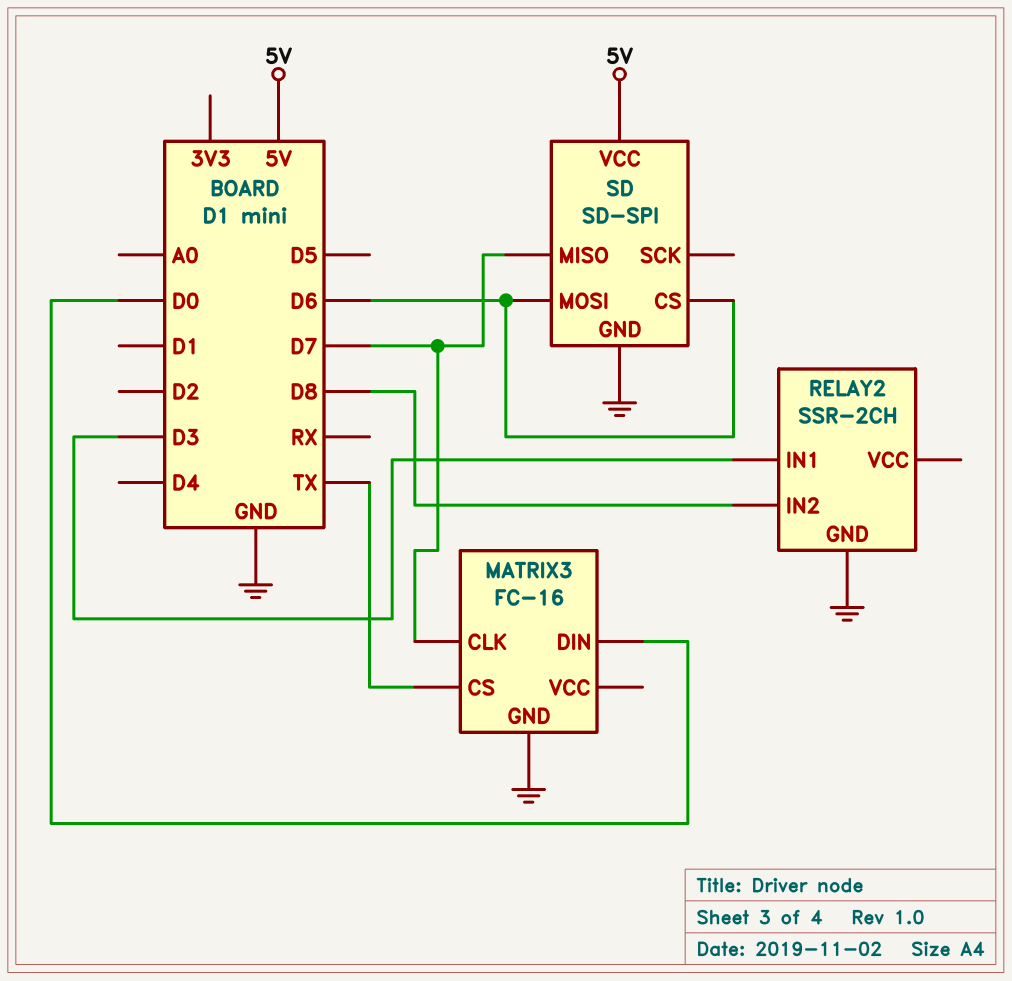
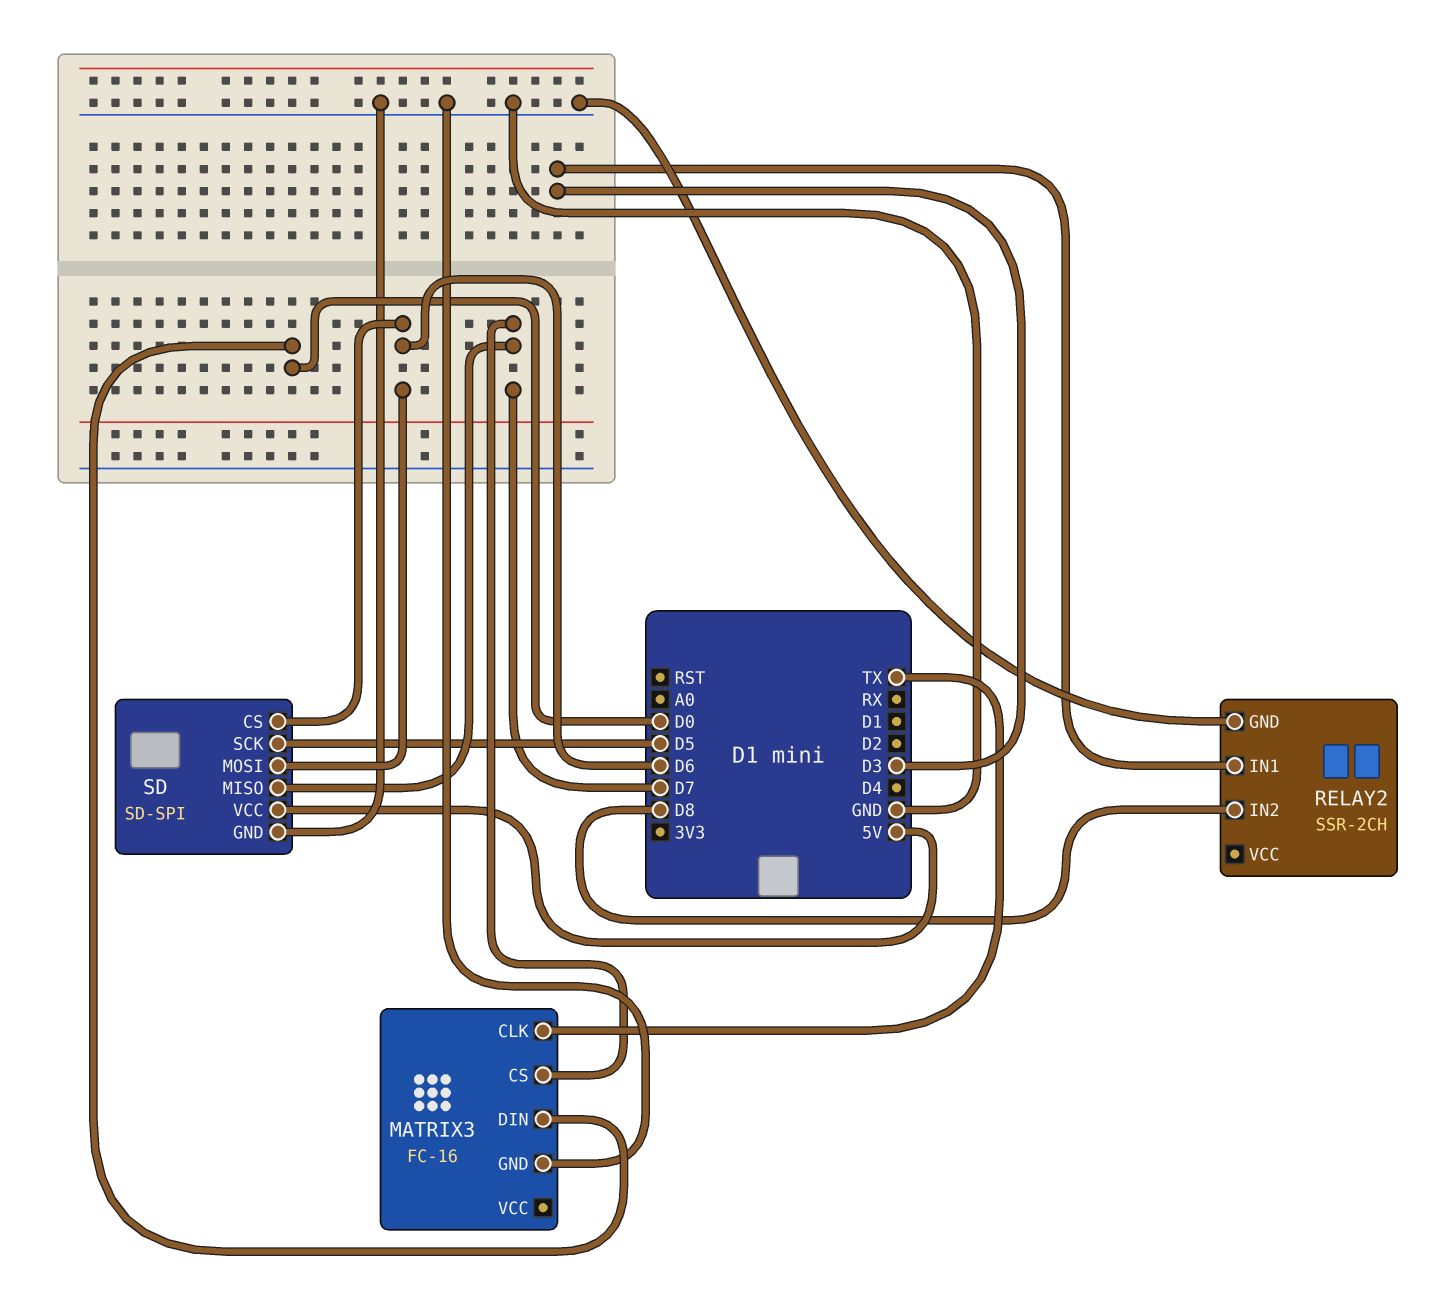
MATRIX3 pin CLK: D7 -> TX
MATRIX3 pin CS: TX -> D7
SD pin SCK: none -> D5

